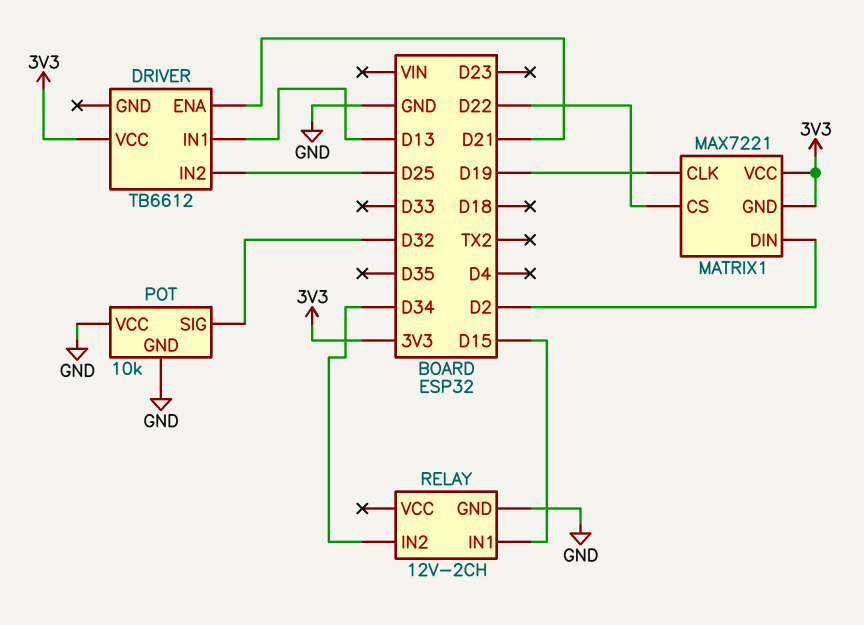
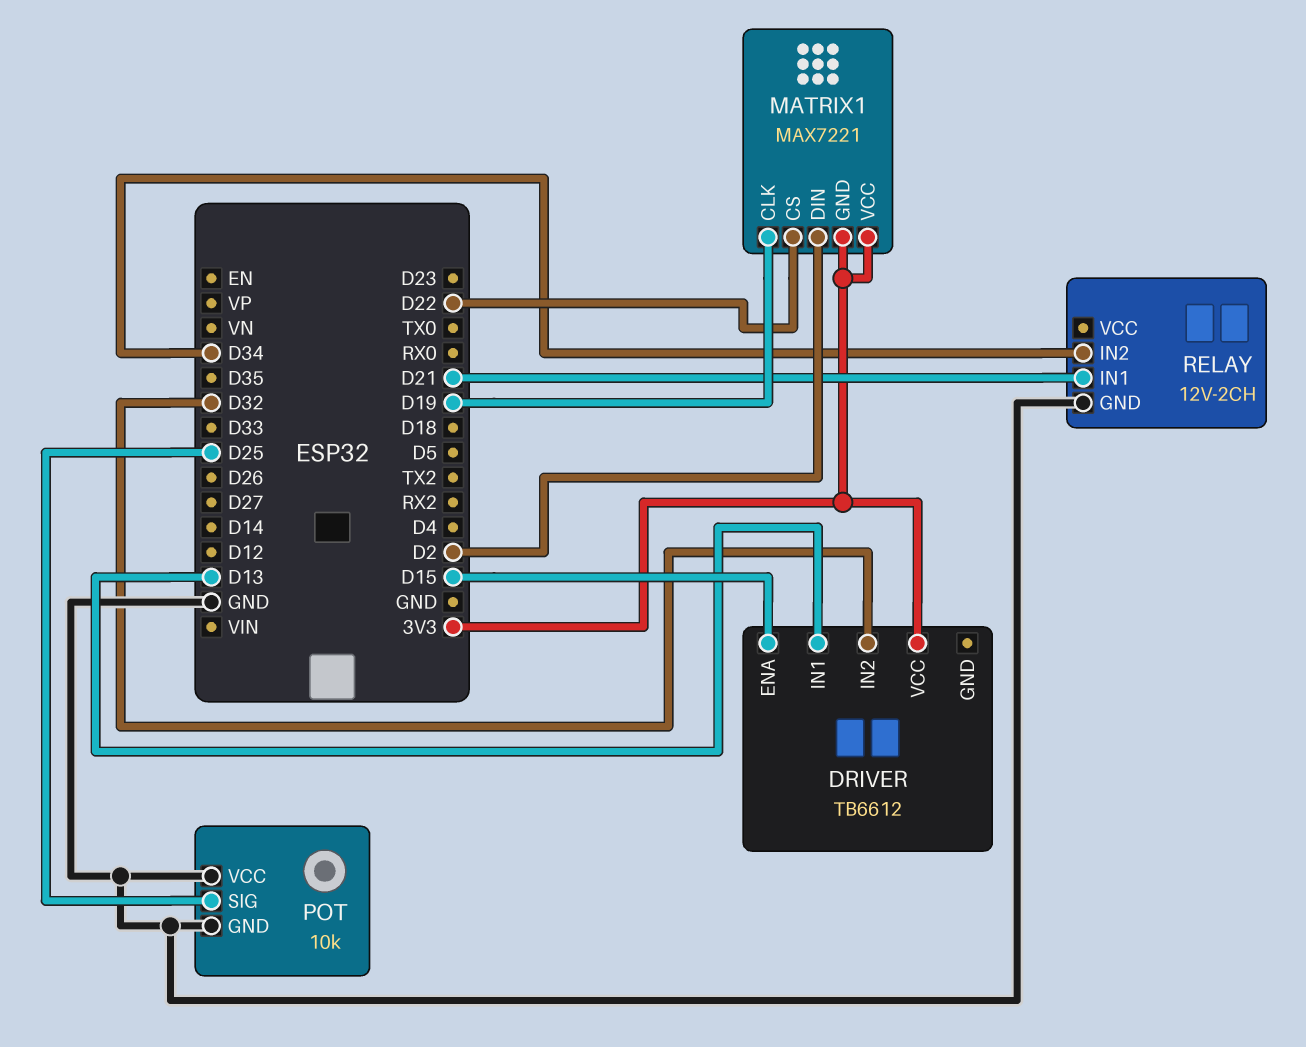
DRIVER pin ENA: D21 -> D15
DRIVER pin IN2: D25 -> D32
POT pin SIG: D32 -> D25
RELAY pin IN1: D15 -> D21

